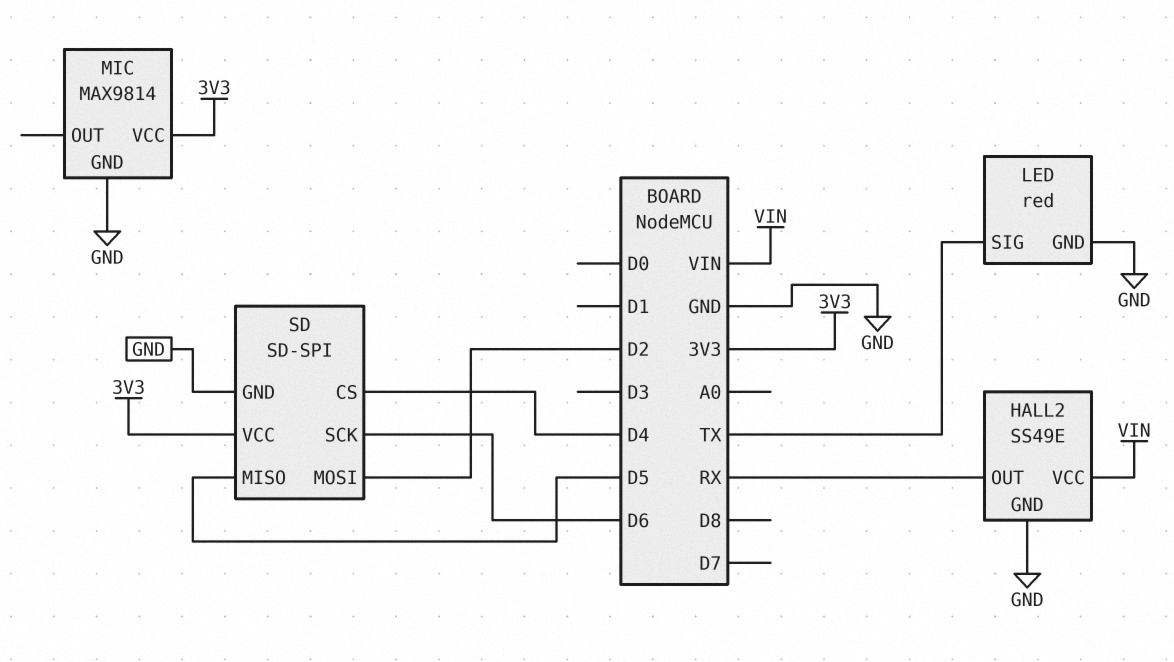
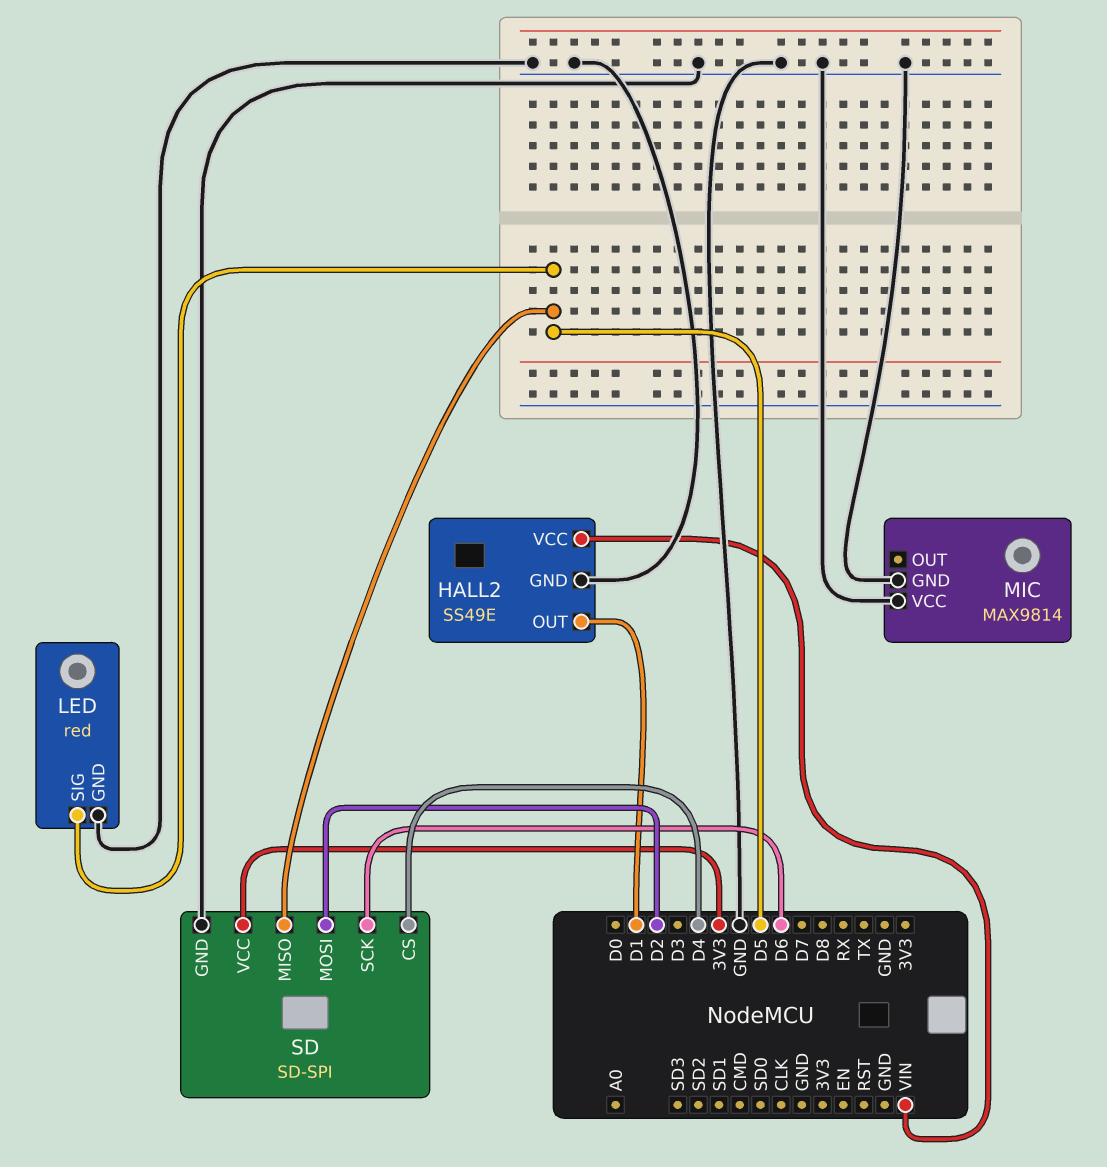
HALL2 pin OUT: RX -> D1
LED pin SIG: TX -> D5
MIC pin VCC: 3V3 -> GND

